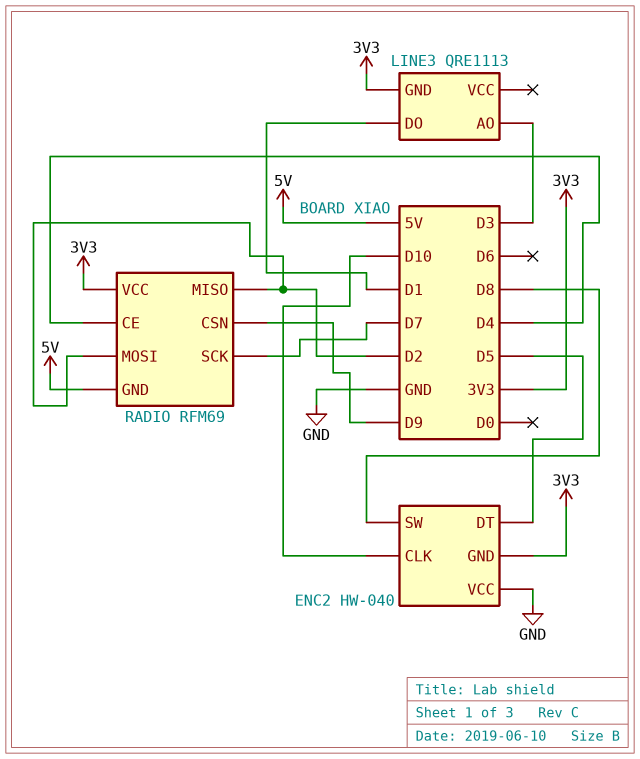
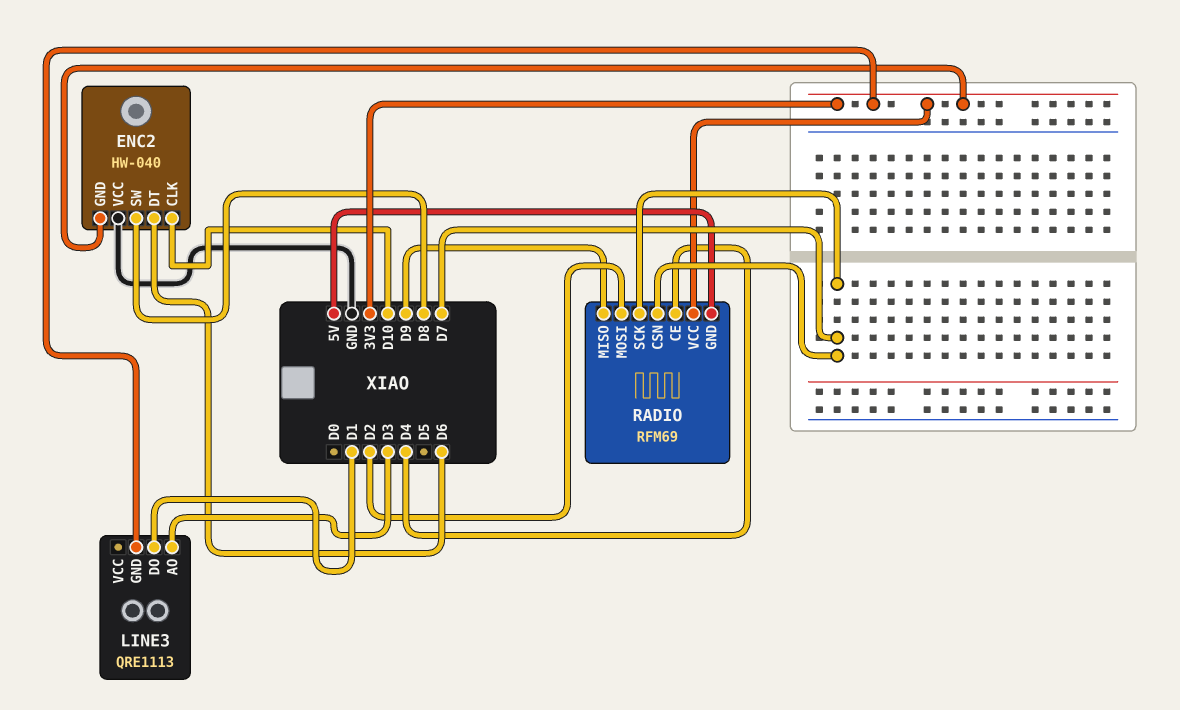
ENC2 pin DT: D5 -> D6
RADIO pin CSN: D9 -> D7
RADIO pin MISO: D2 -> D9

